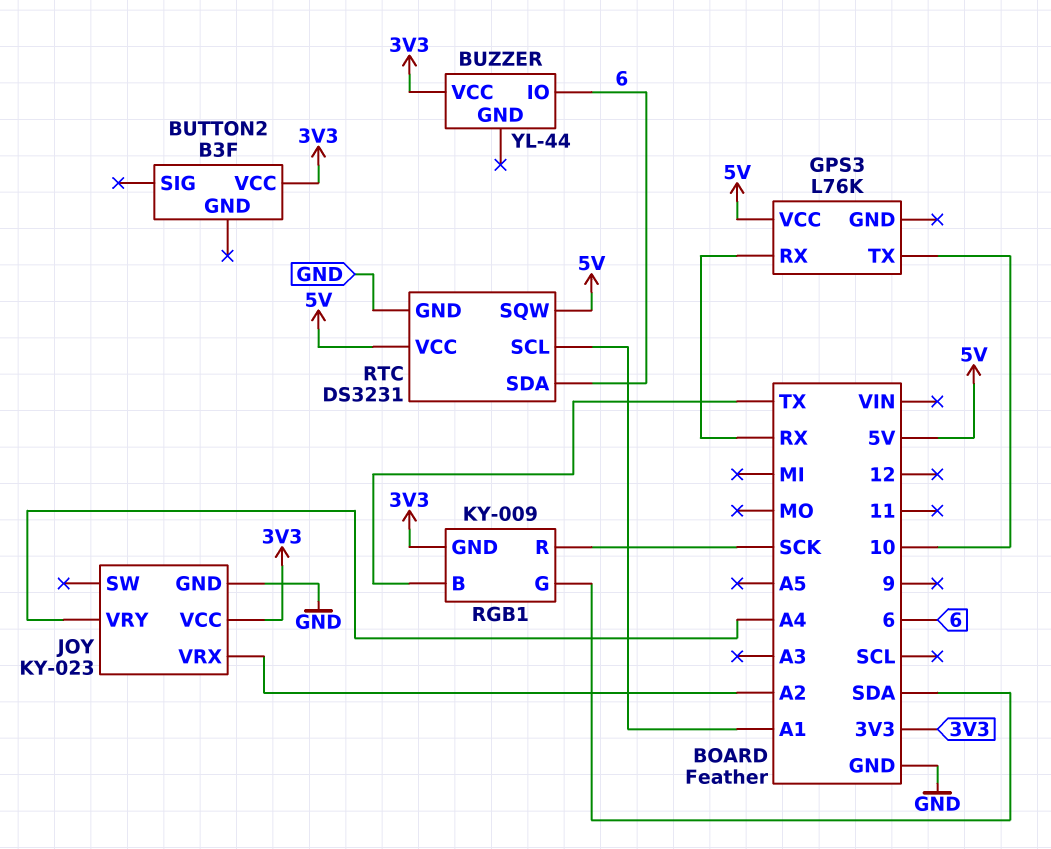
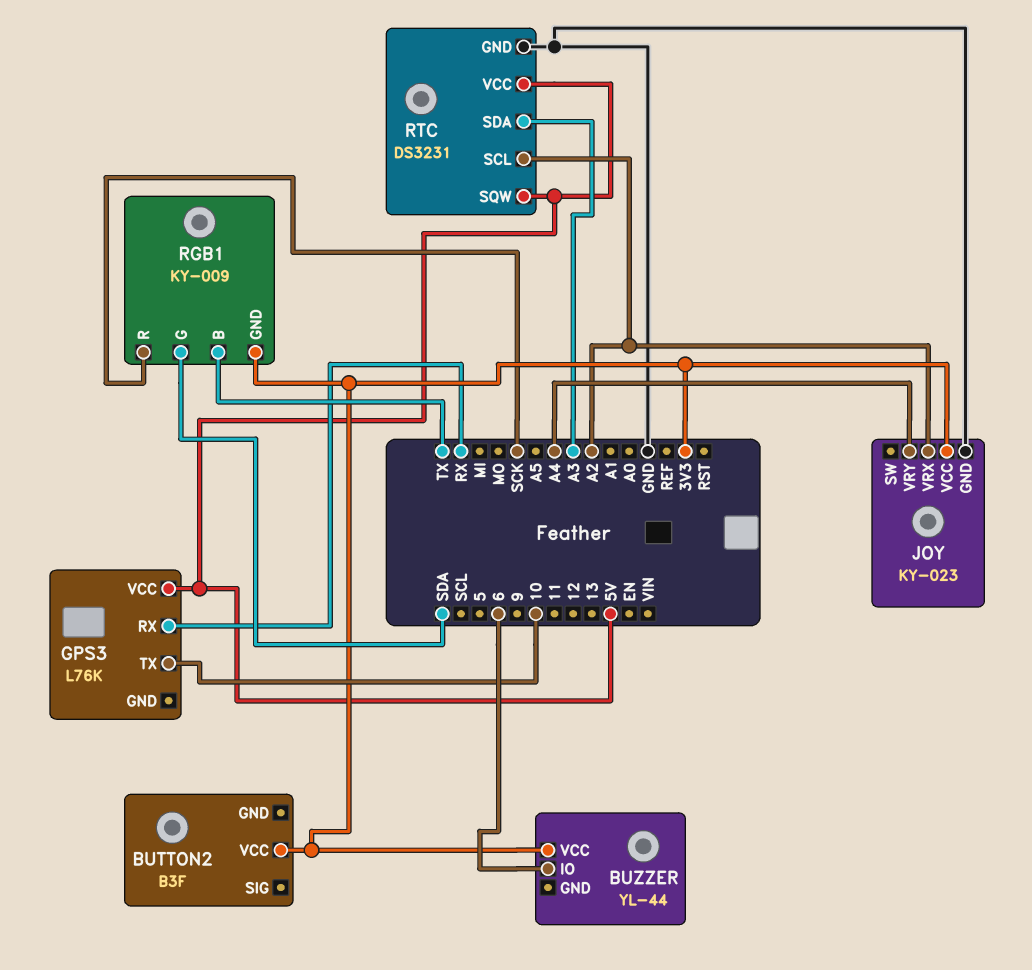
RTC pin SCL: A1 -> A2
RTC pin SDA: 6 -> A3

